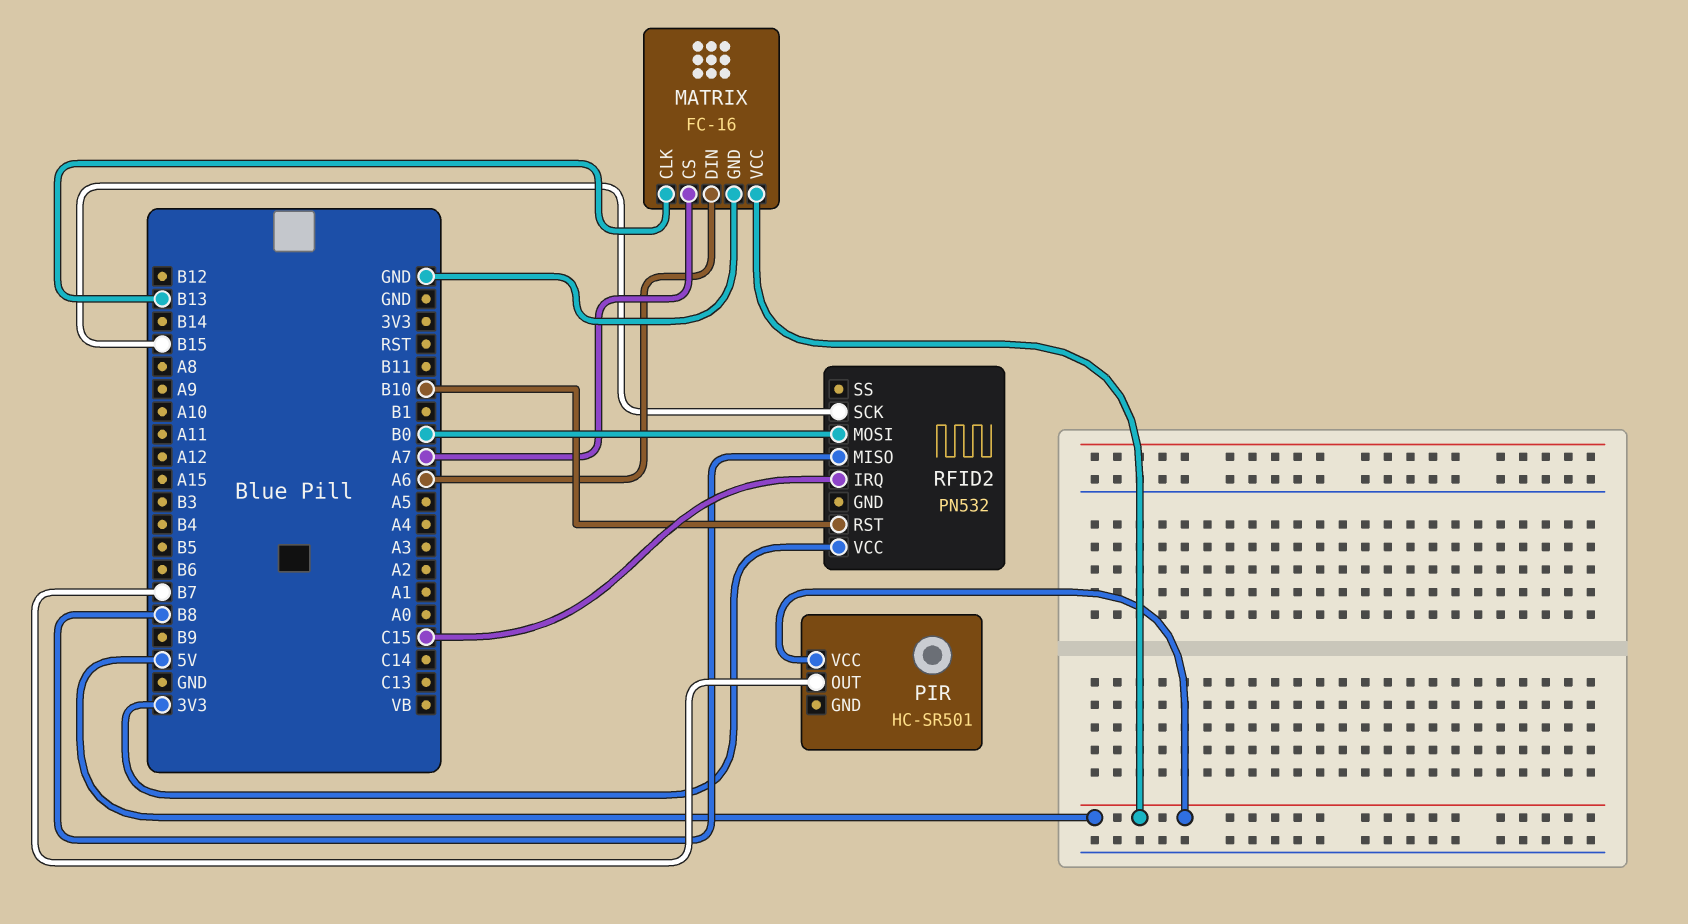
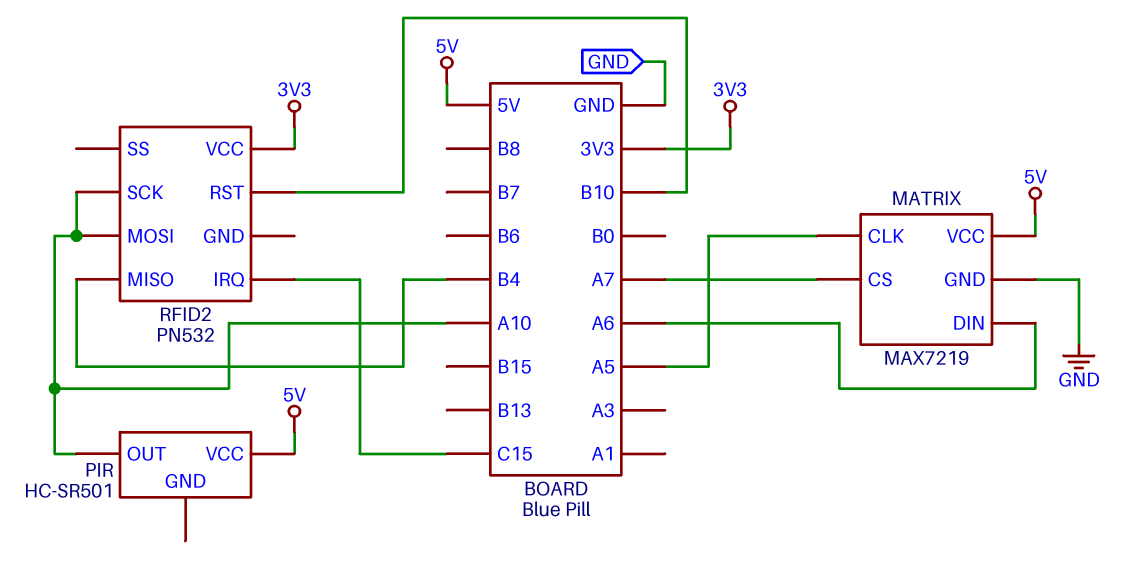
MATRIX: FC-16 -> MAX7219
MATRIX pin CLK: B13 -> A5
PIR pin OUT: B7 -> A10
RFID2 pin MISO: B8 -> B4
RFID2 pin MOSI: B0 -> A10
RFID2 pin SCK: B15 -> A10

